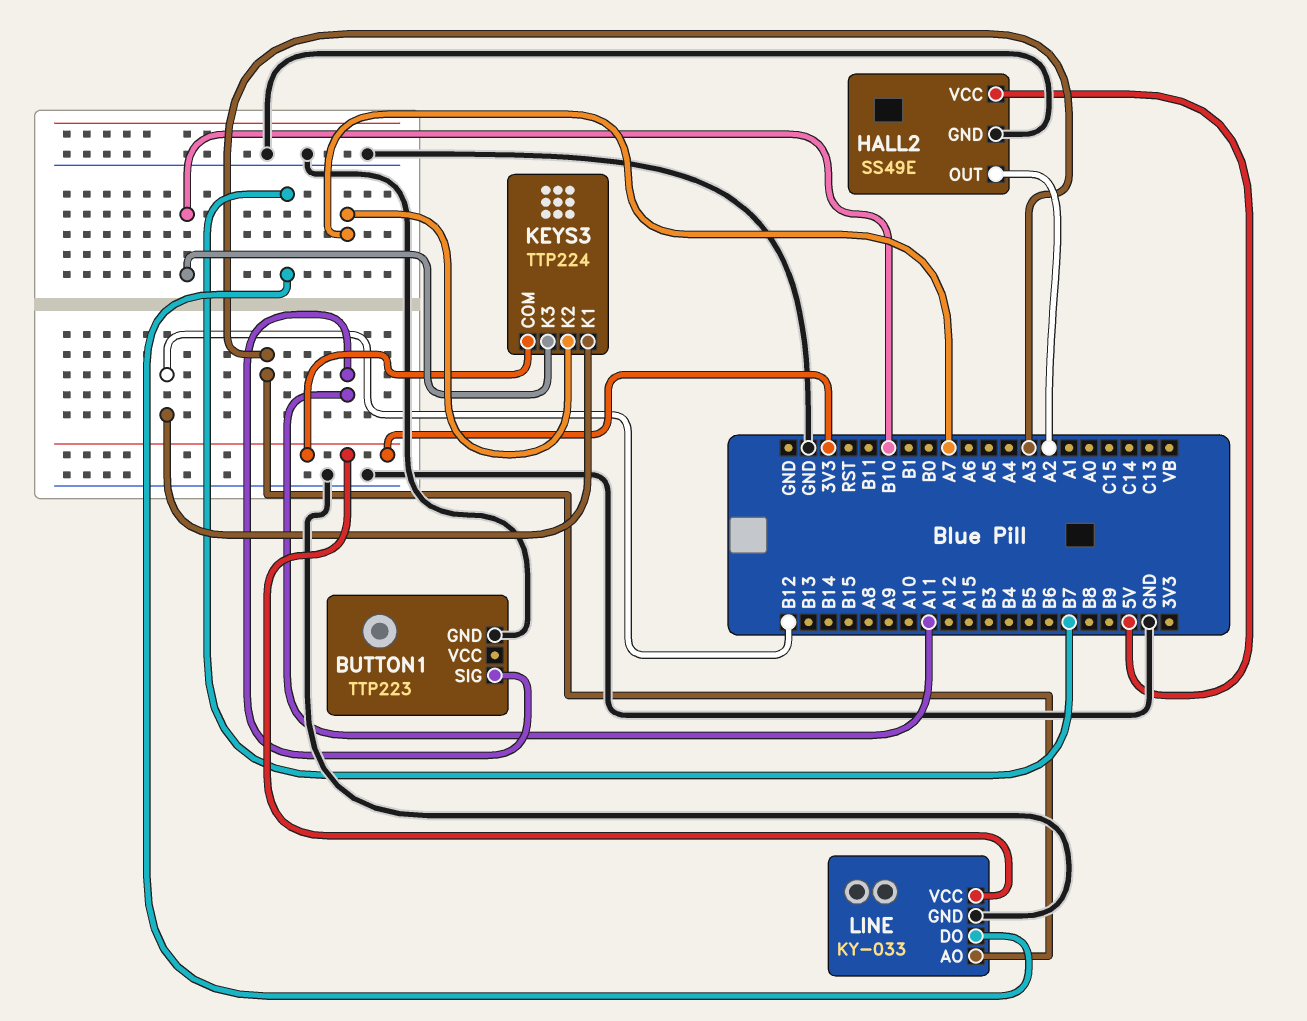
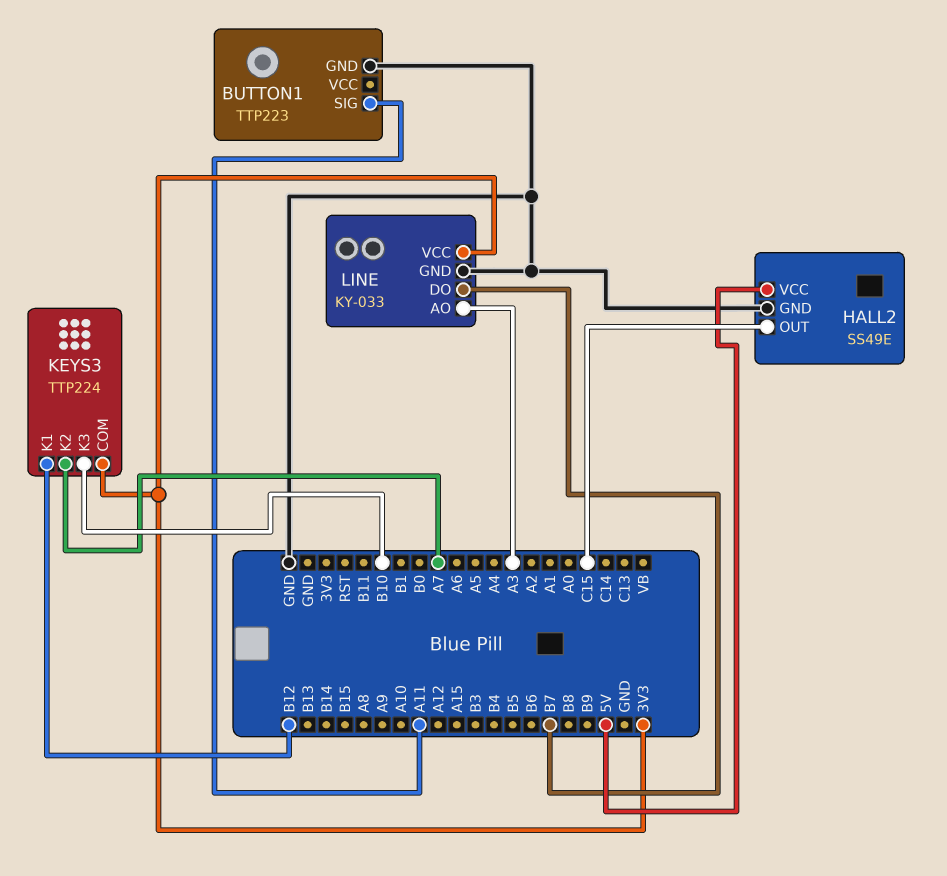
HALL2 pin OUT: A2 -> C15

